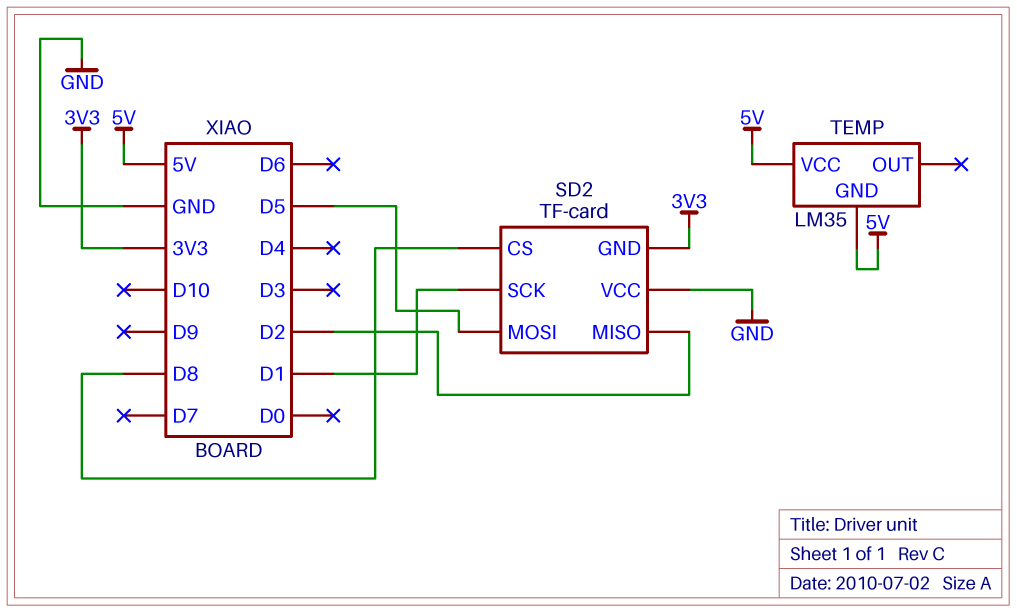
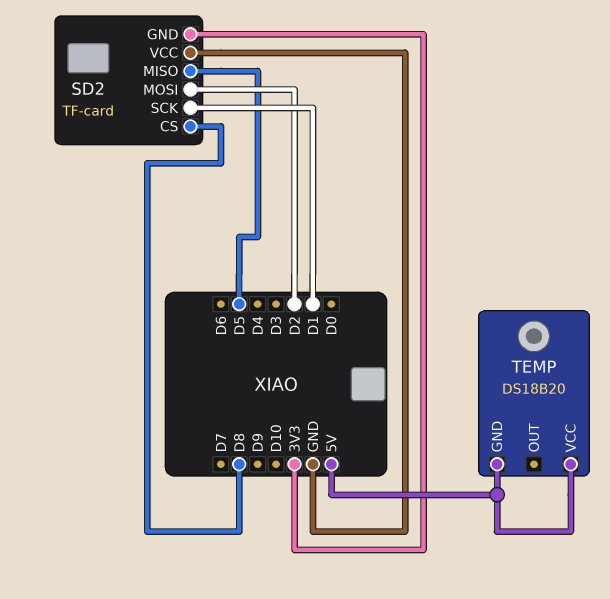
SD2 pin MISO: D2 -> D5
SD2 pin MOSI: D5 -> D2
TEMP: LM35 -> DS18B20

